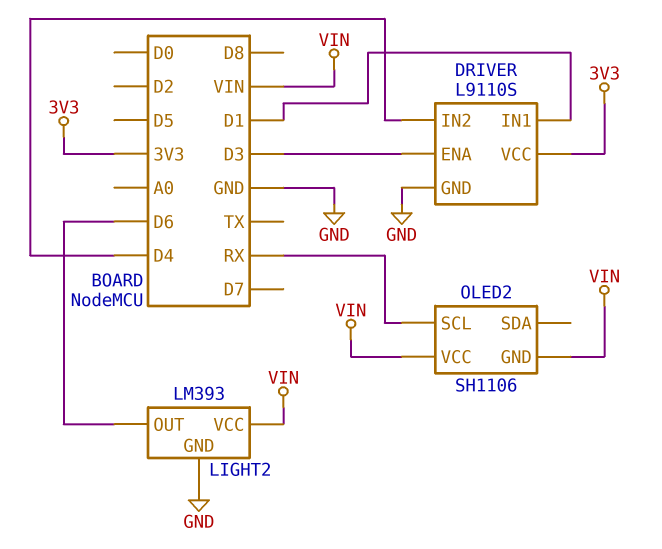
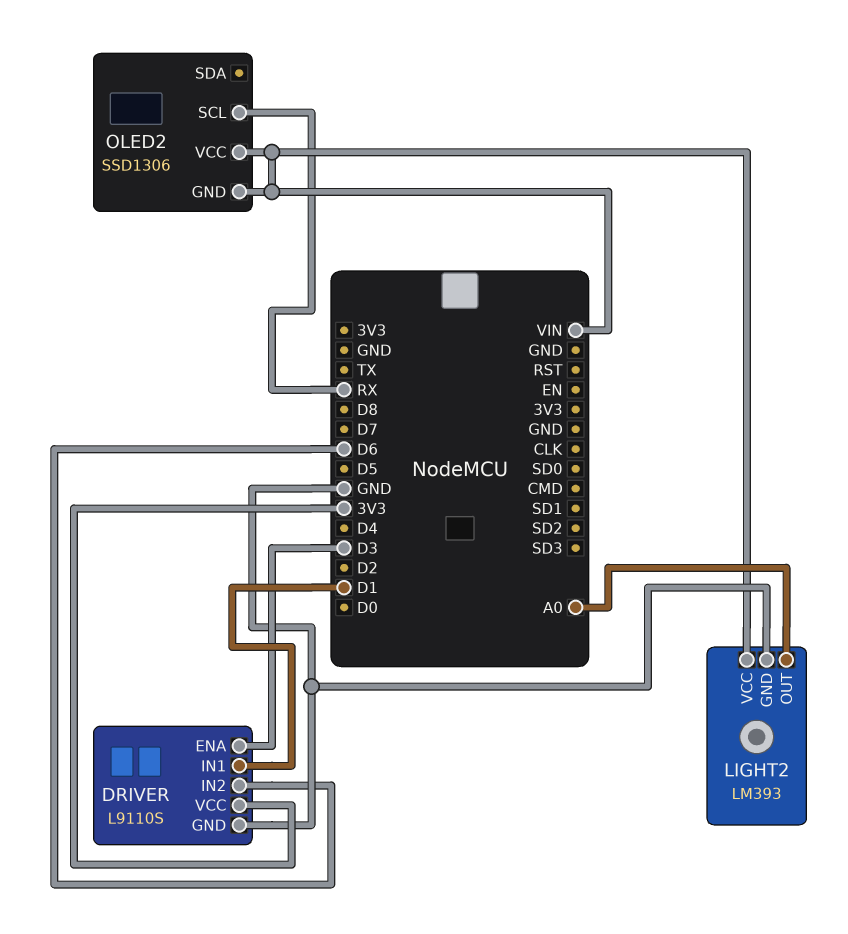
DRIVER pin IN2: D4 -> D6
LIGHT2 pin OUT: D6 -> A0
OLED2: SH1106 -> SSD1306

